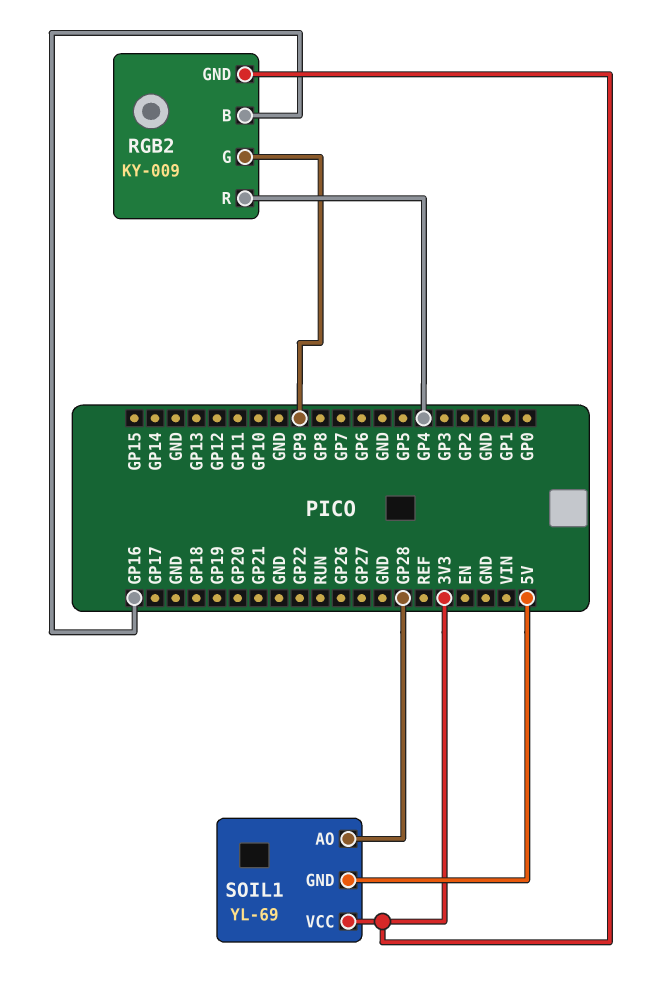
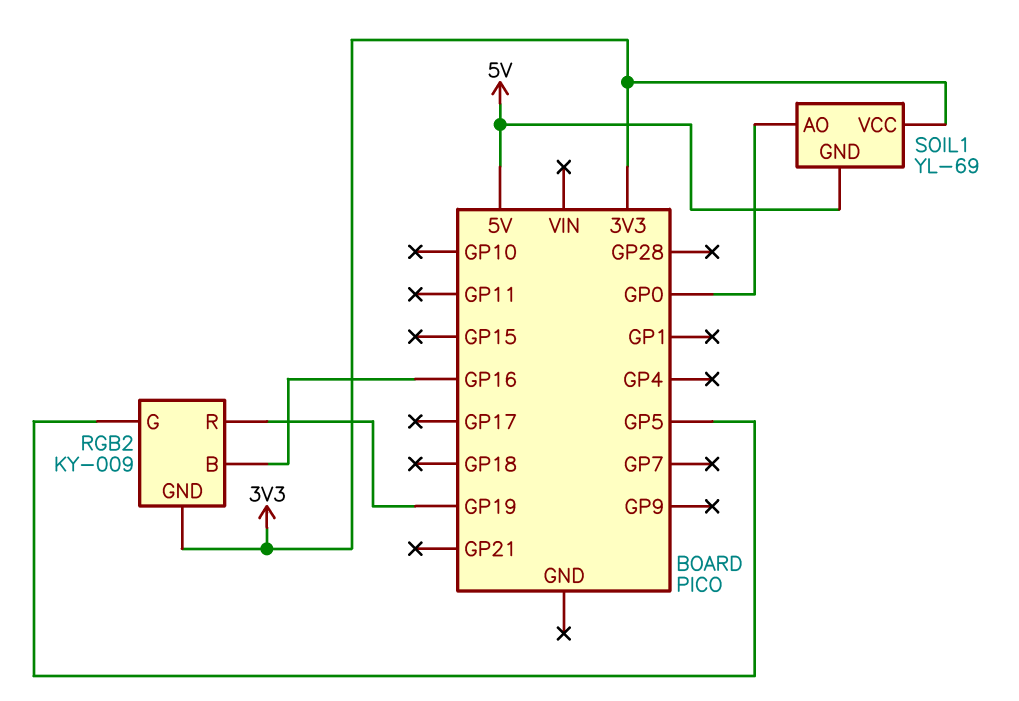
RGB2 pin G: GP9 -> GP5
RGB2 pin R: GP4 -> GP19
SOIL1 pin AO: GP28 -> GP0

